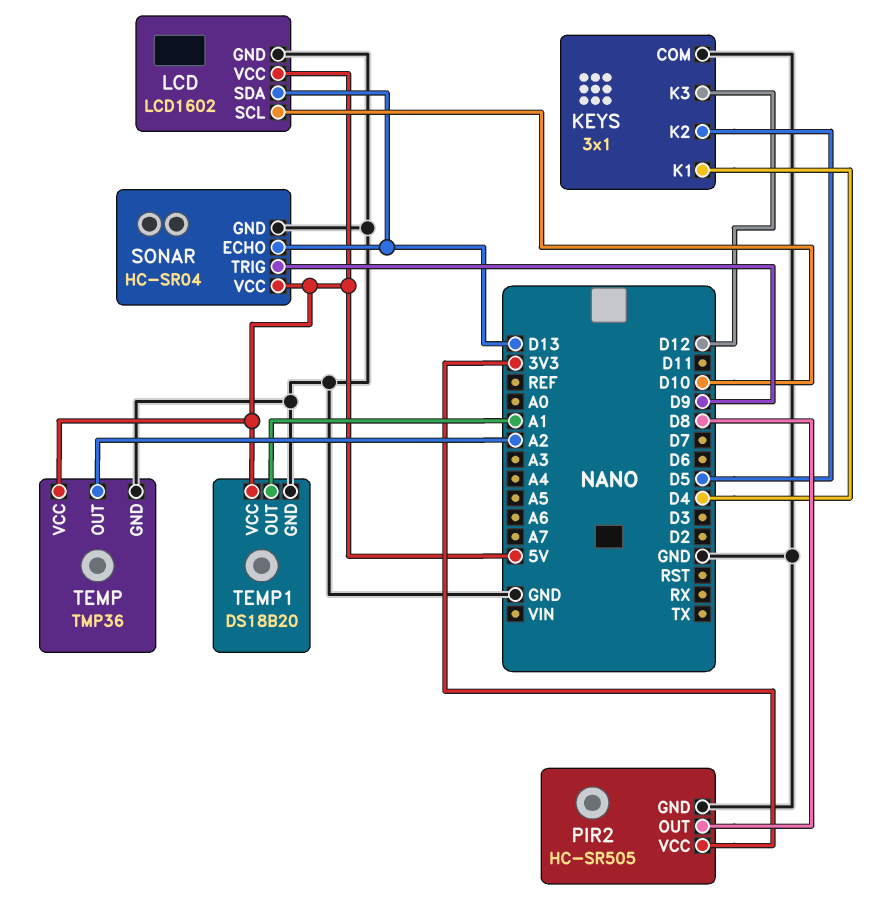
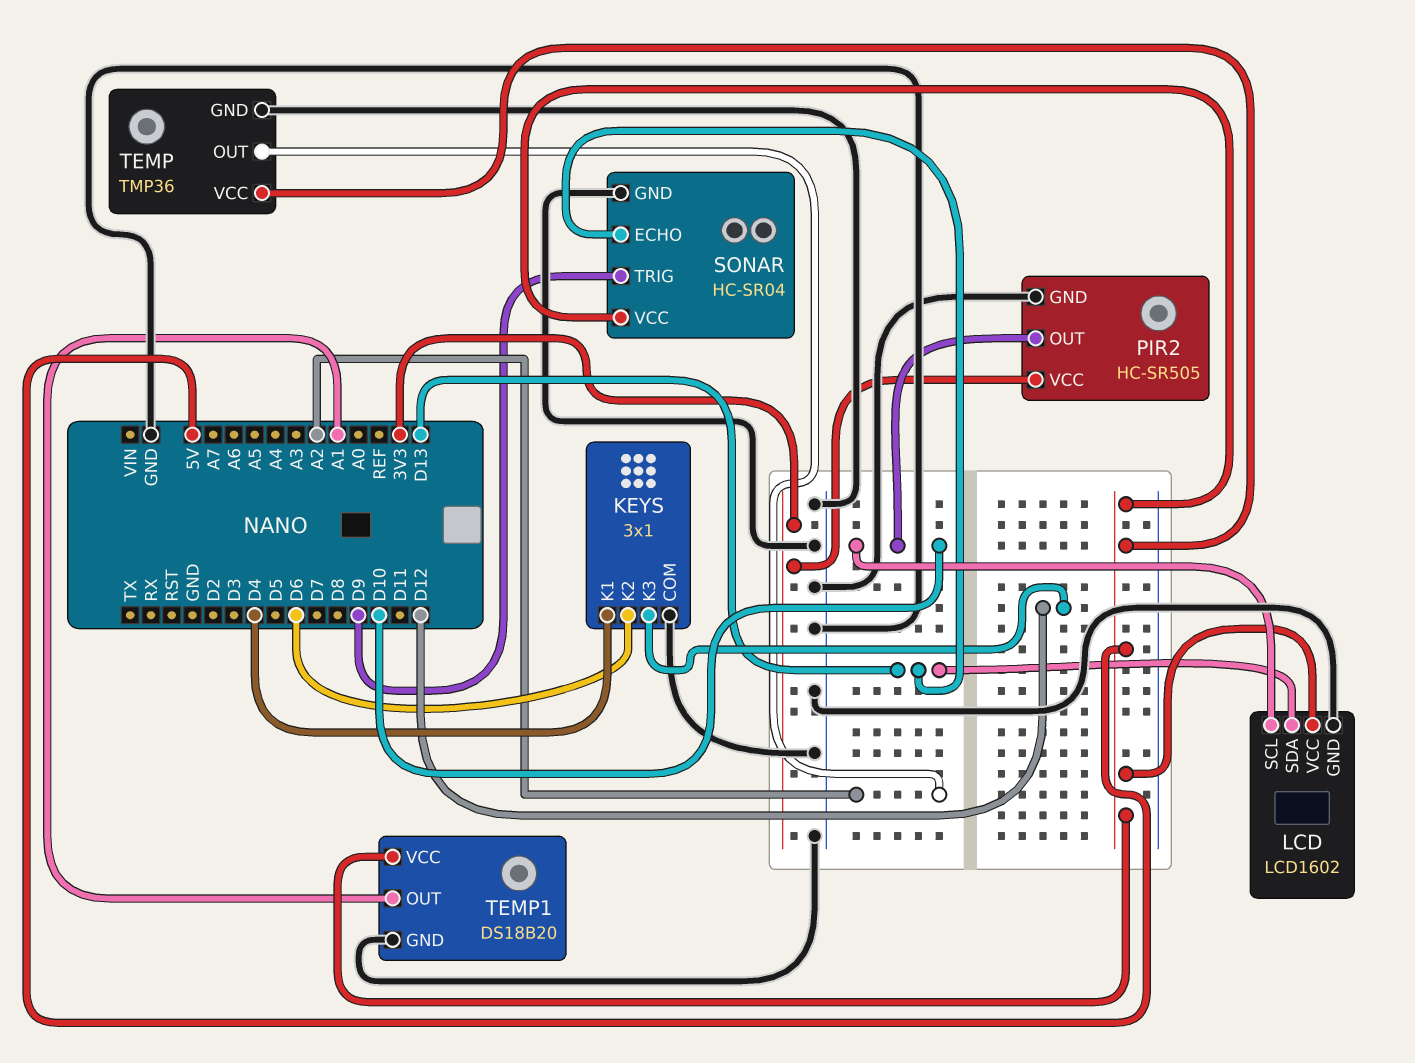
KEYS pin K2: D5 -> D6
PIR2 pin OUT: D8 -> D10

